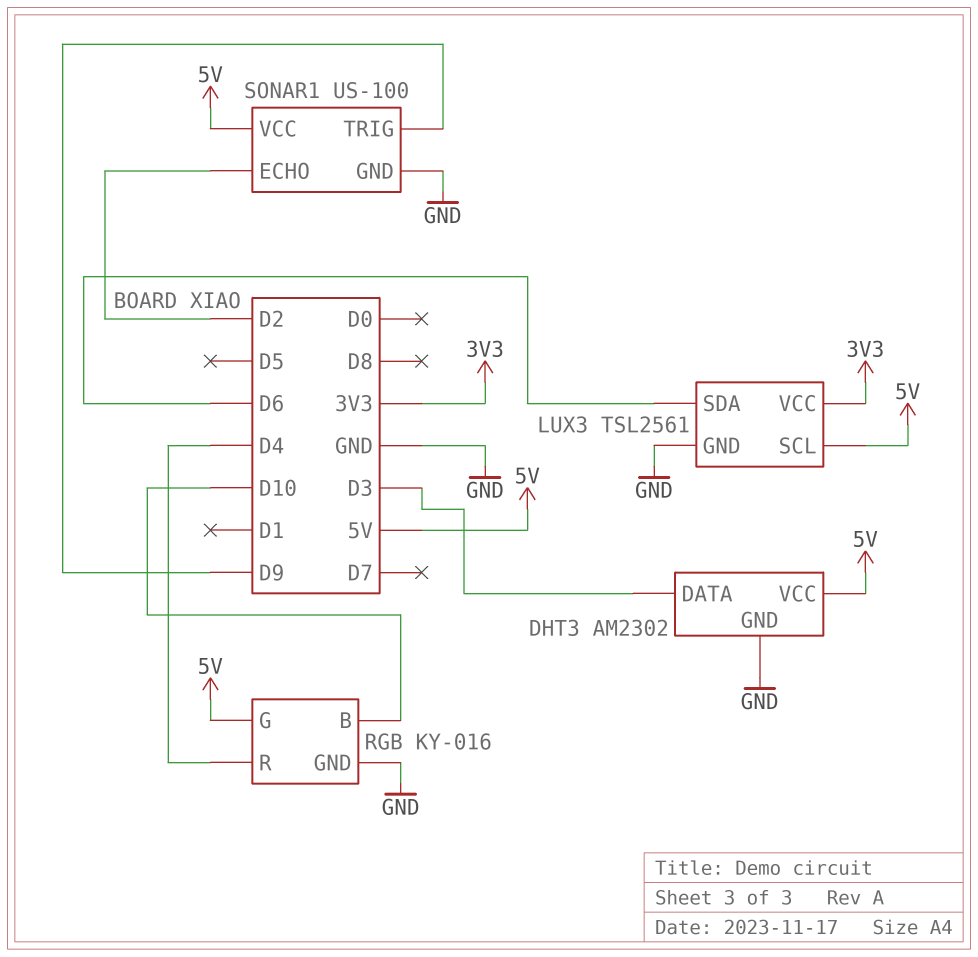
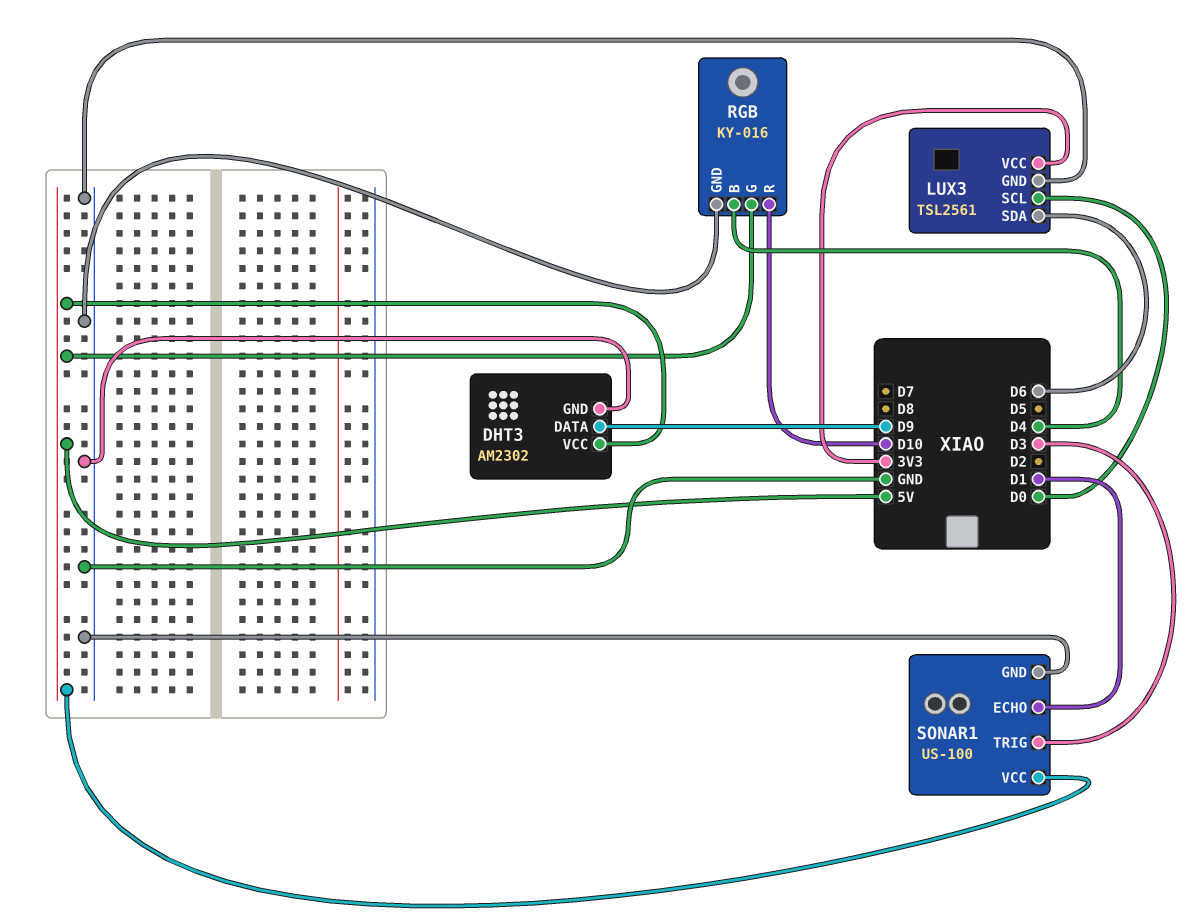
DHT3 pin DATA: D3 -> D9
LUX3 pin SCL: 5V -> D0
RGB pin B: D10 -> D4
RGB pin R: D4 -> D10
SONAR1 pin ECHO: D2 -> D1
SONAR1 pin TRIG: D9 -> D3

